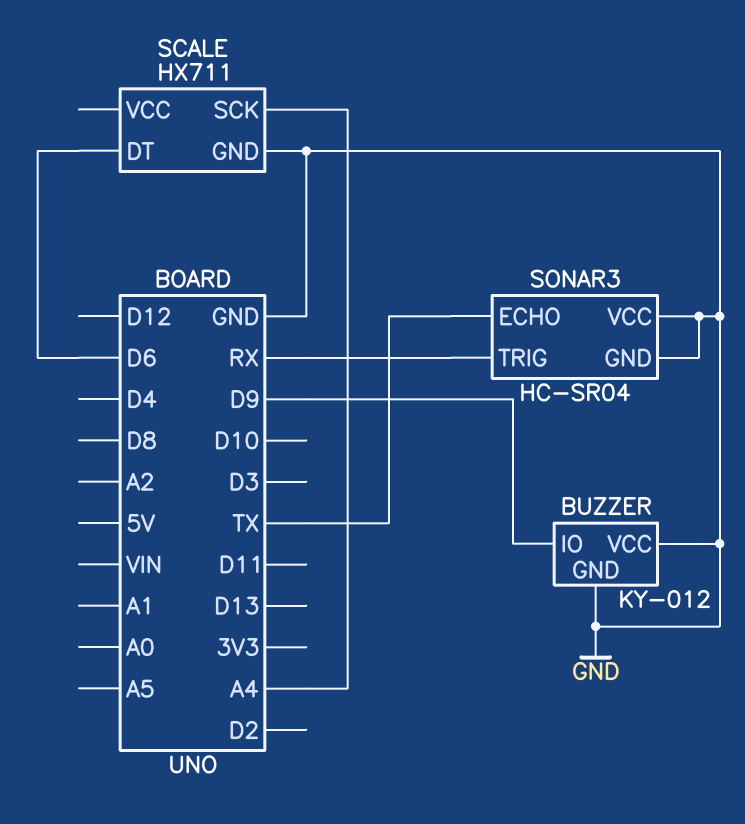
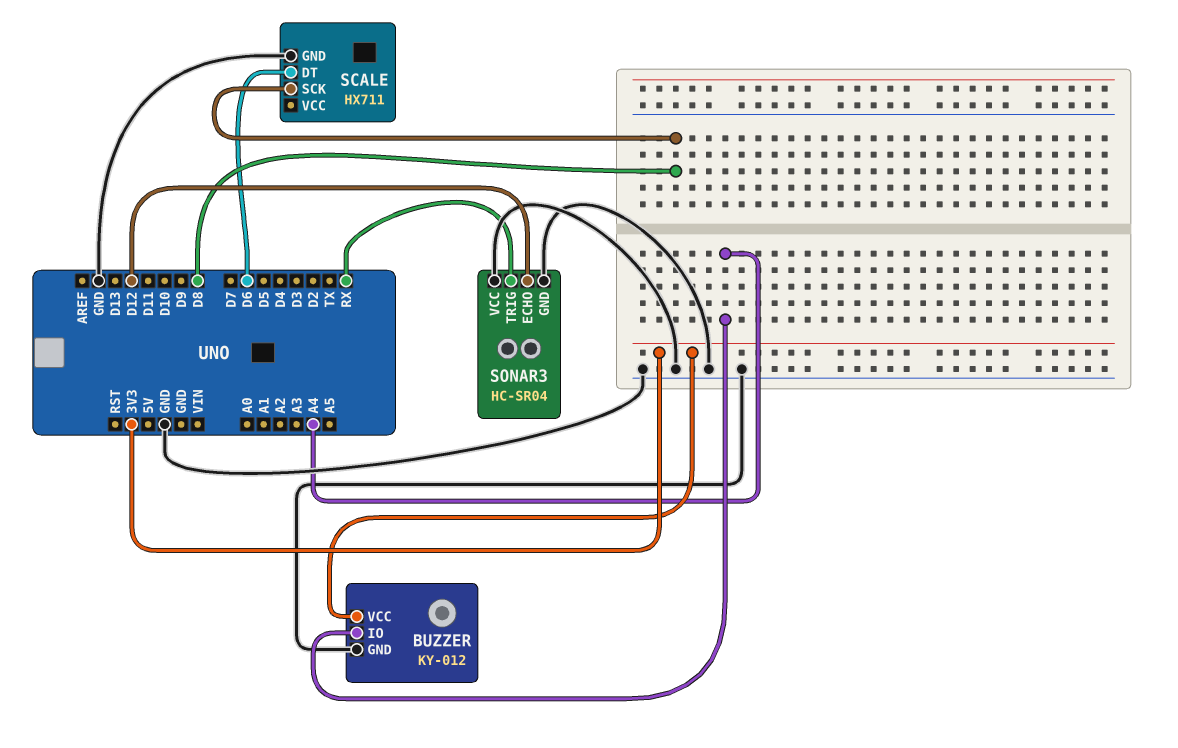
BUZZER pin IO: D9 -> A4
BUZZER pin VCC: GND -> 3V3
SCALE pin SCK: A4 -> D8
SONAR3 pin ECHO: TX -> D12

